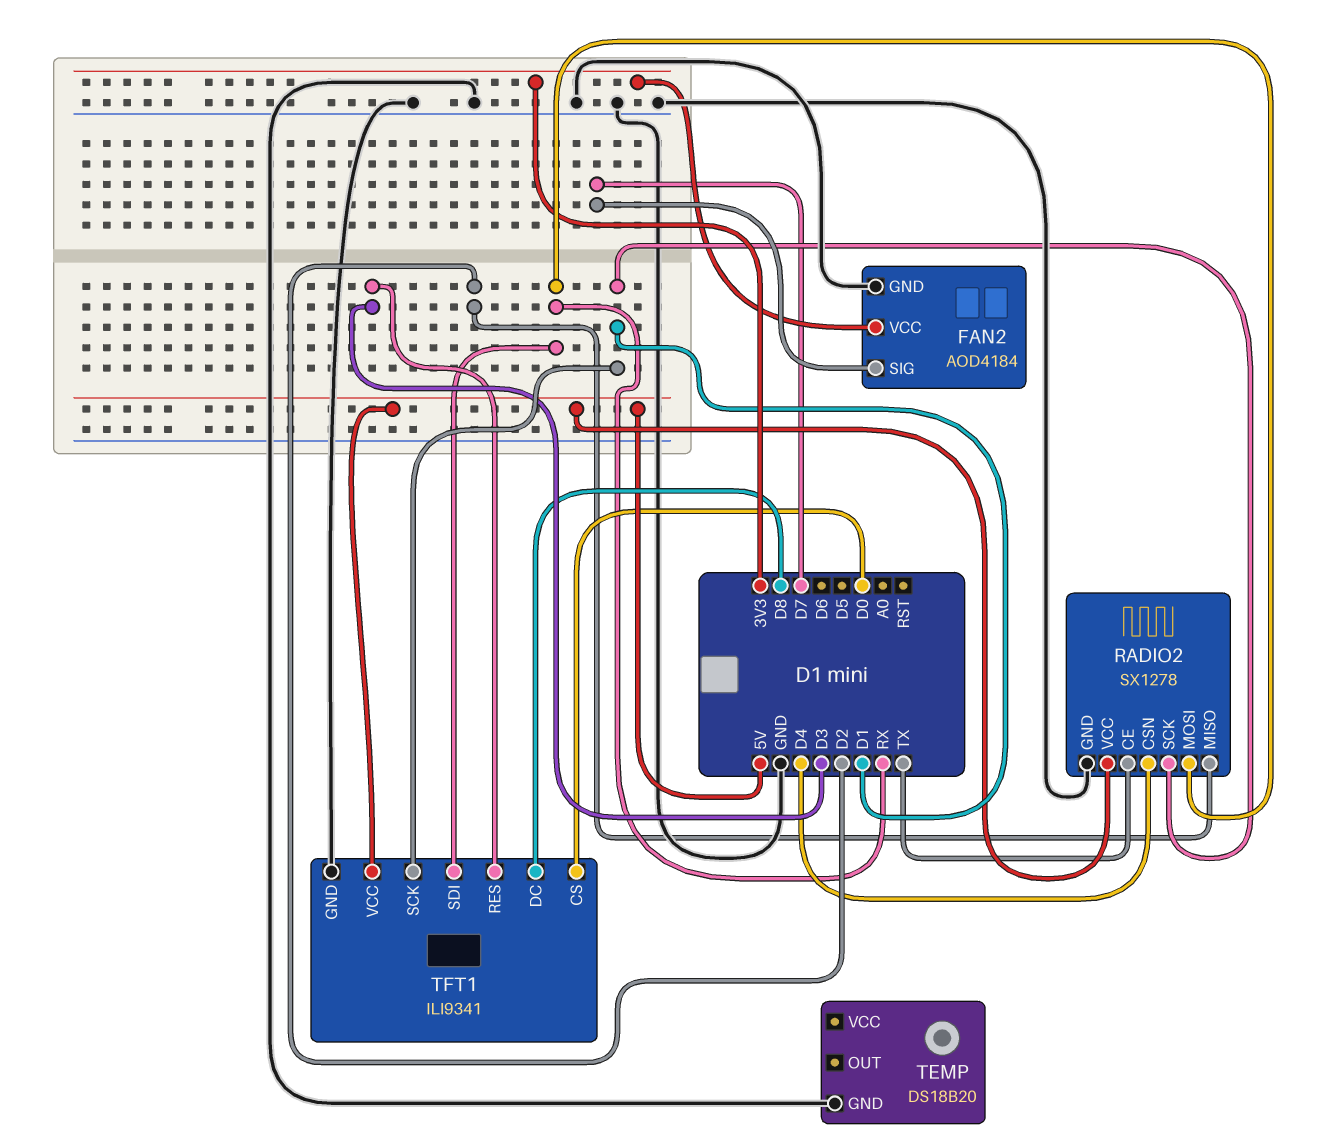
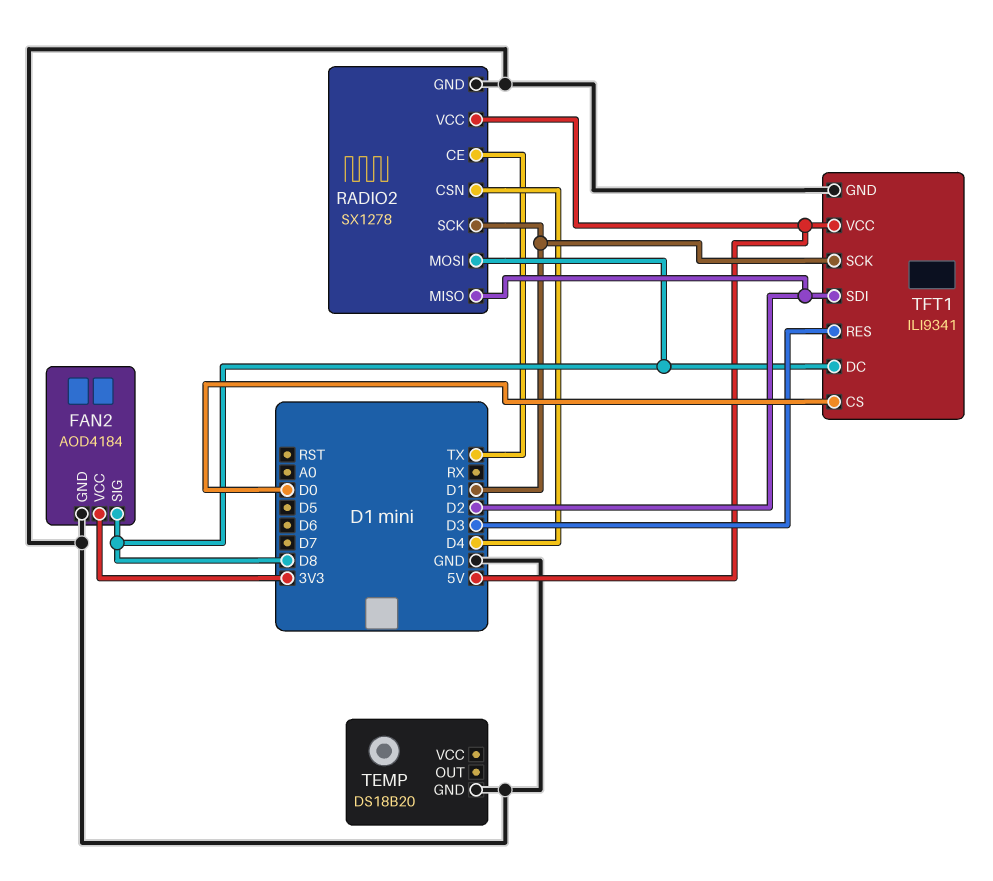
FAN2 pin SIG: D7 -> D8
RADIO2 pin MOSI: RX -> D8
TFT1 pin SDI: RX -> D2

